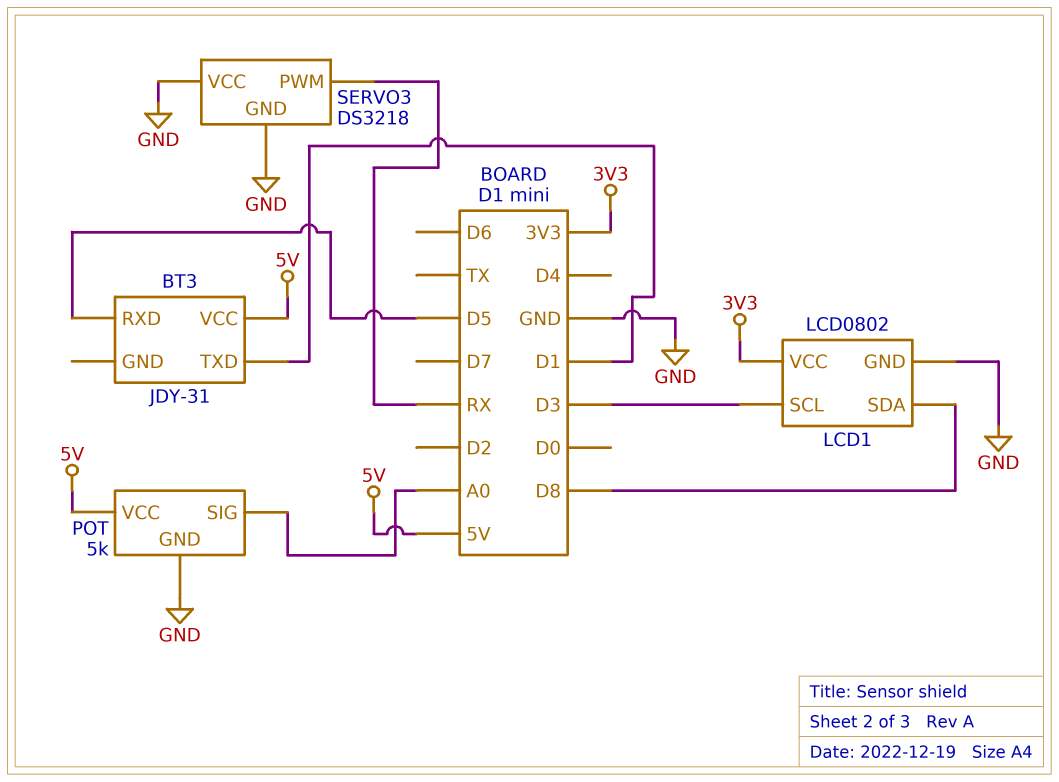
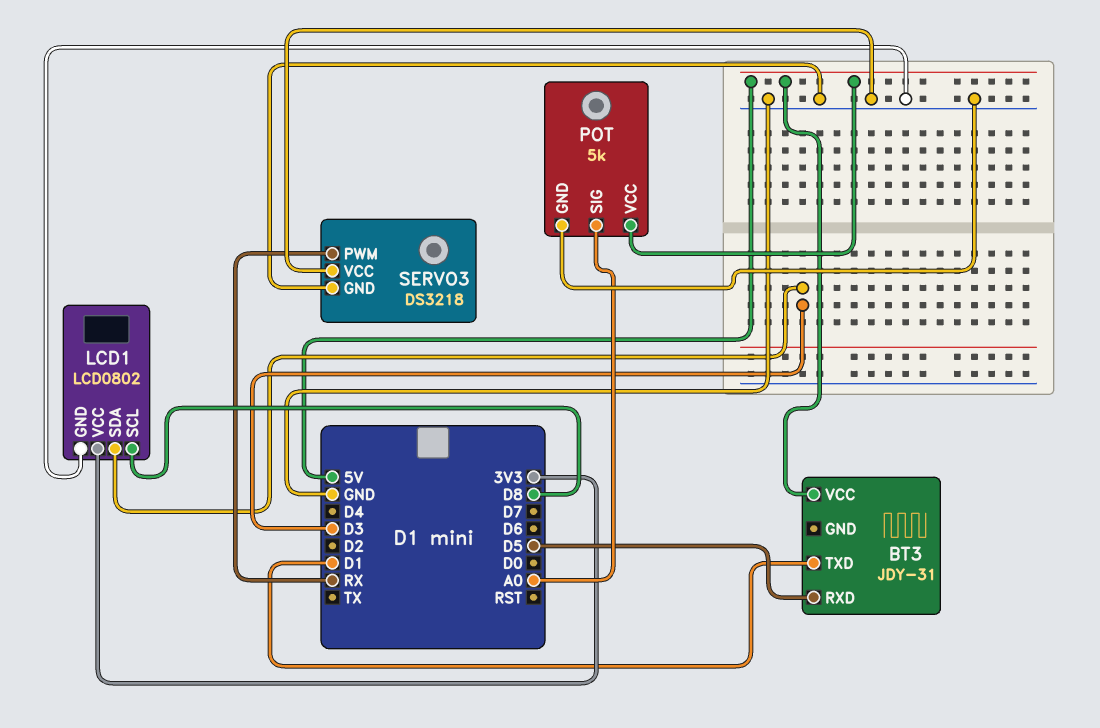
LCD1 pin SCL: D3 -> D8
LCD1 pin SDA: D8 -> D3

